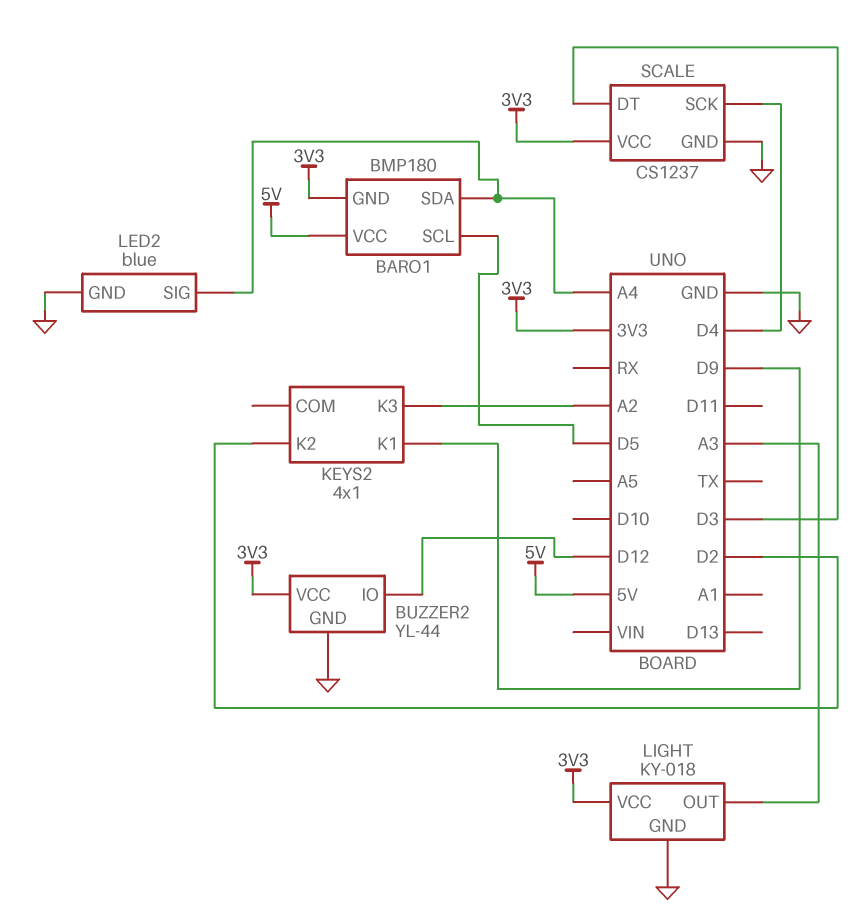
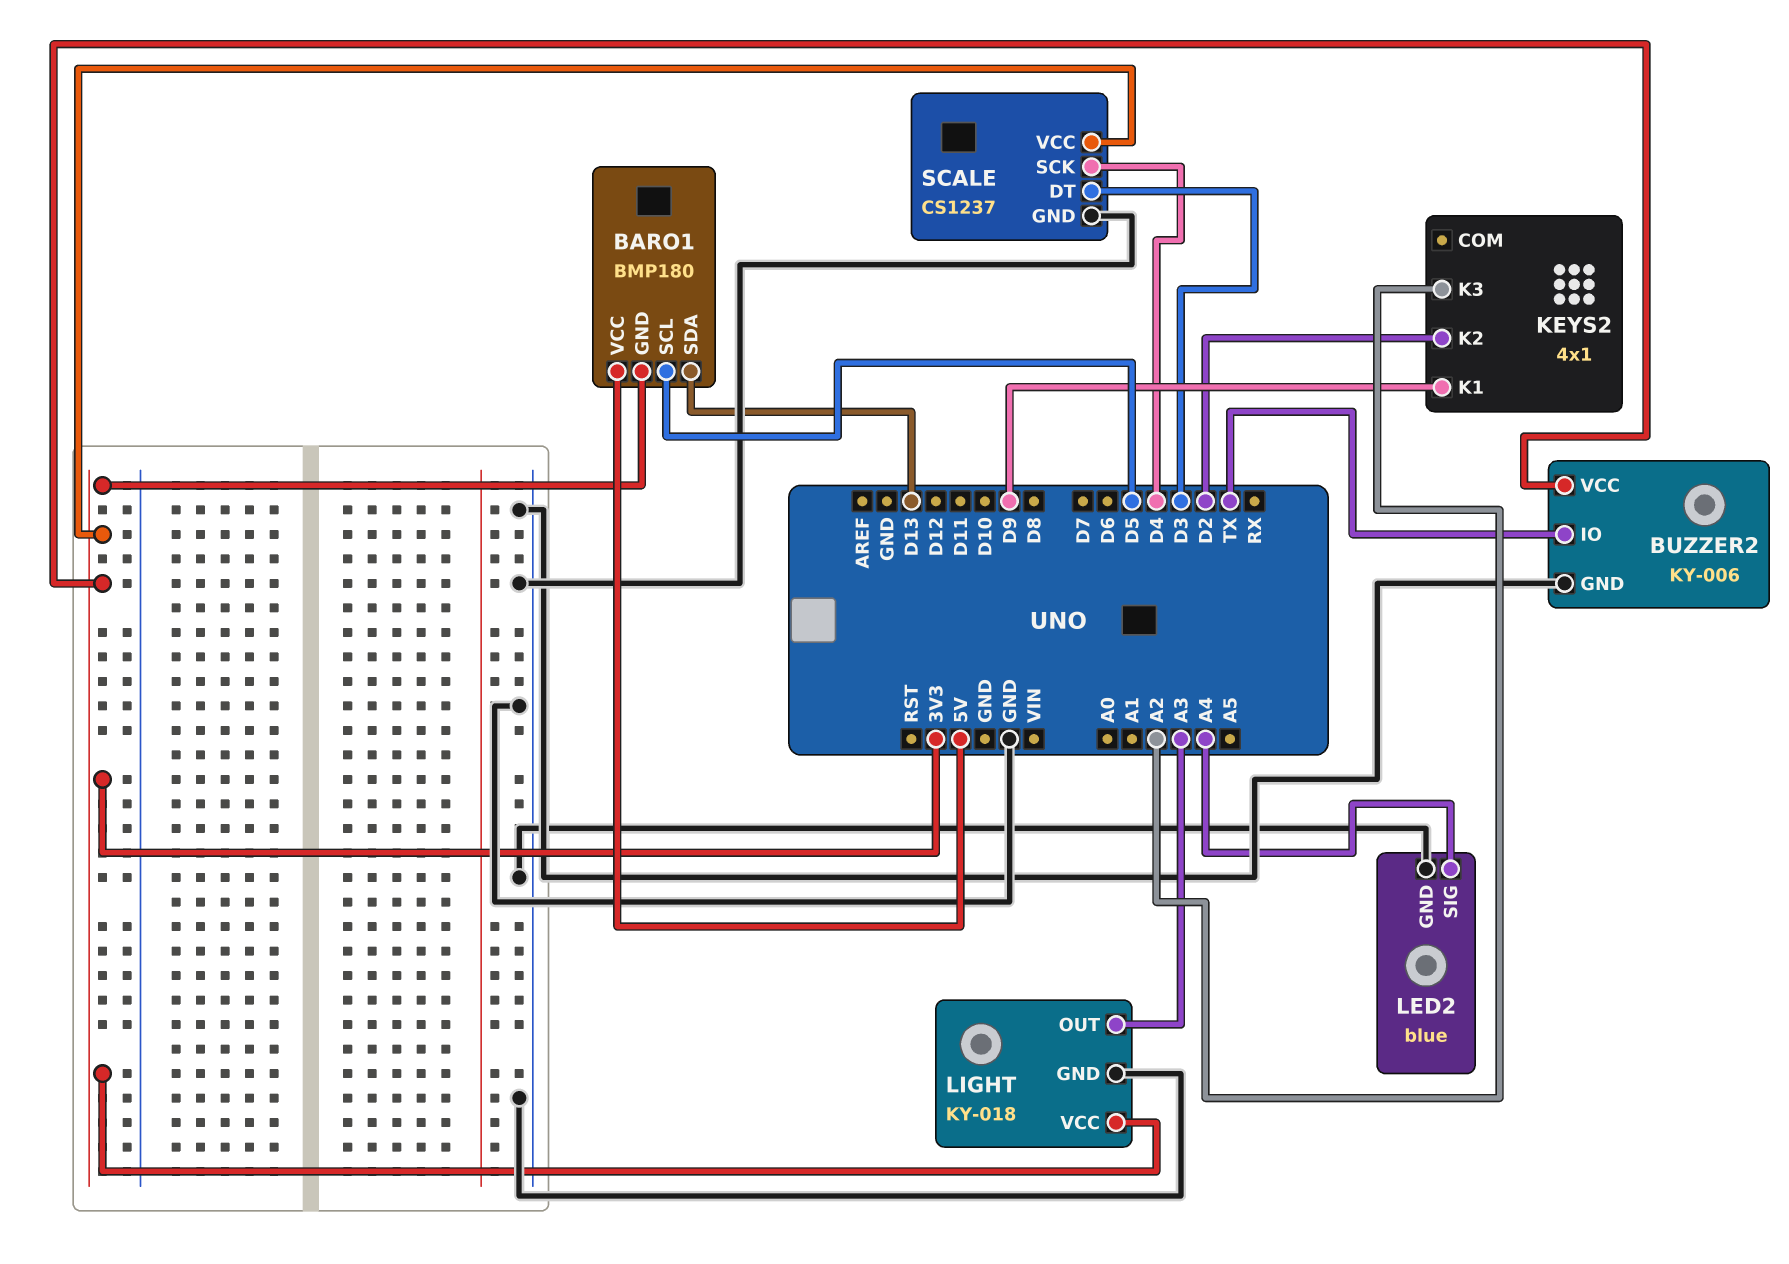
BARO1 pin SDA: A4 -> D13
BUZZER2: YL-44 -> KY-006
BUZZER2 pin IO: D12 -> TX

